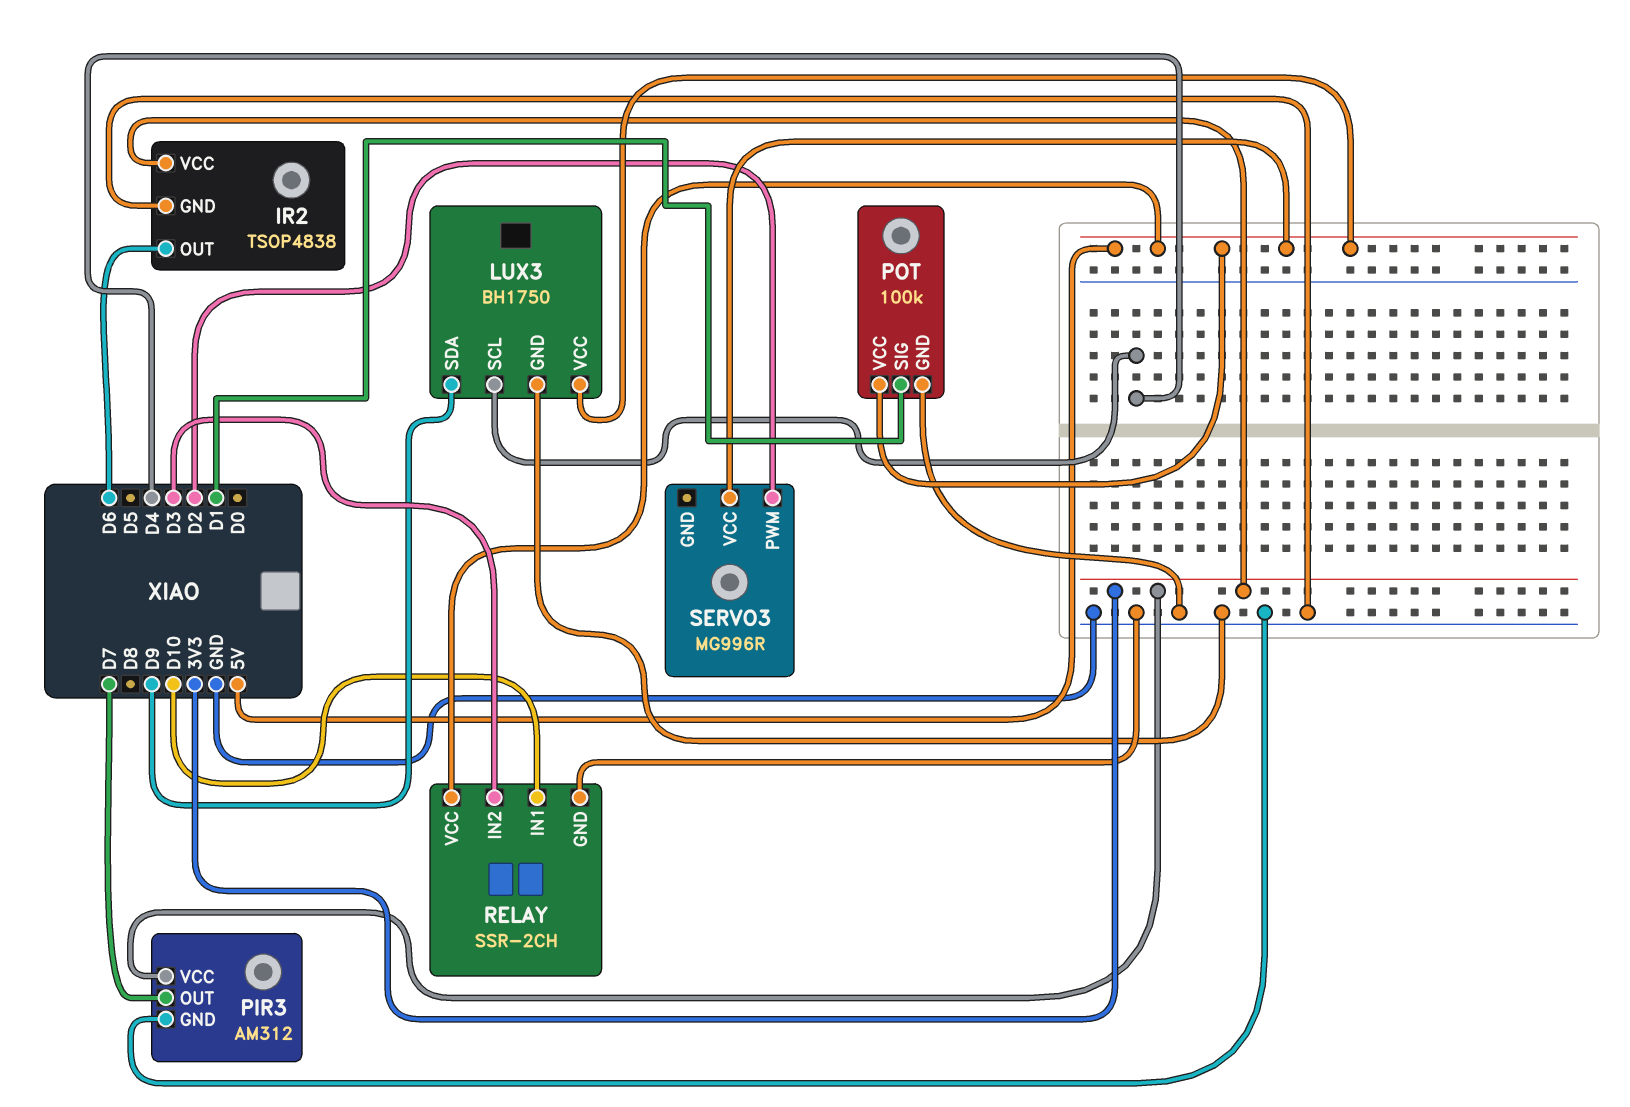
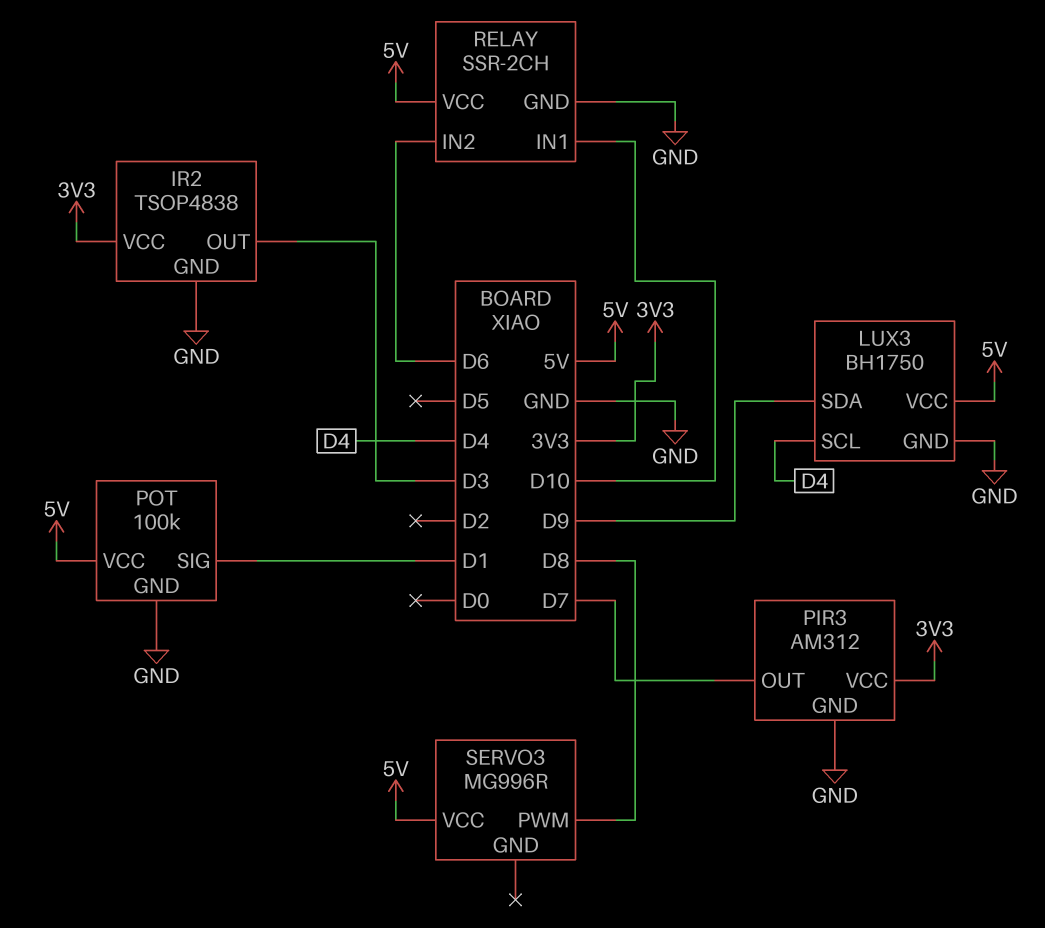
IR2 pin OUT: D6 -> D3
RELAY pin IN2: D3 -> D6
SERVO3 pin PWM: D2 -> D8

